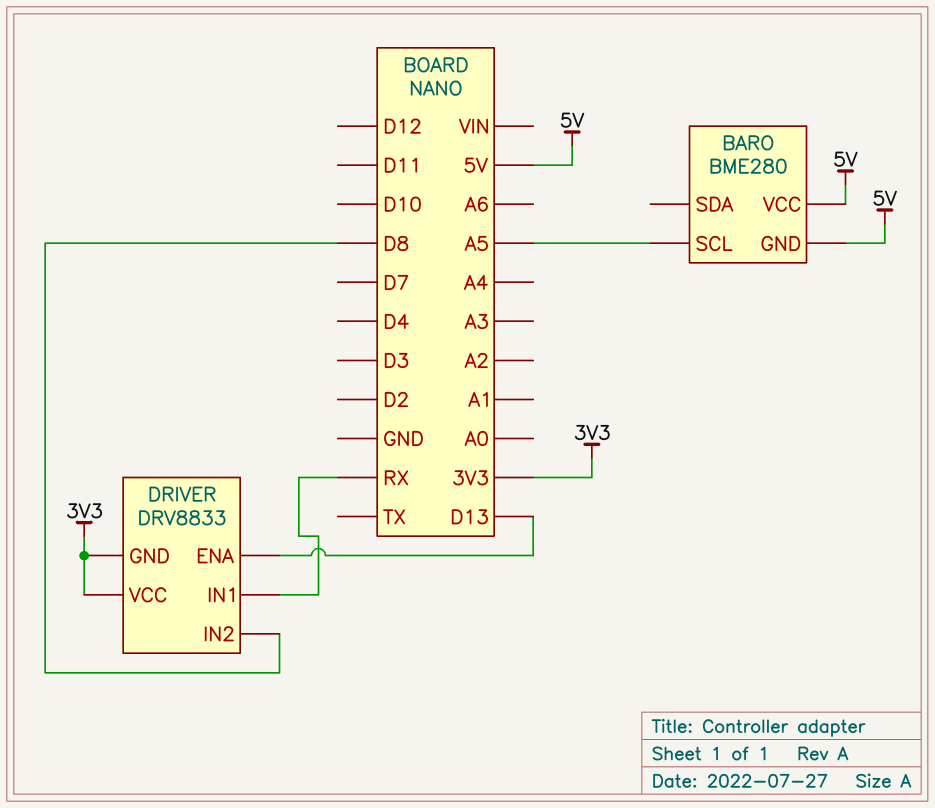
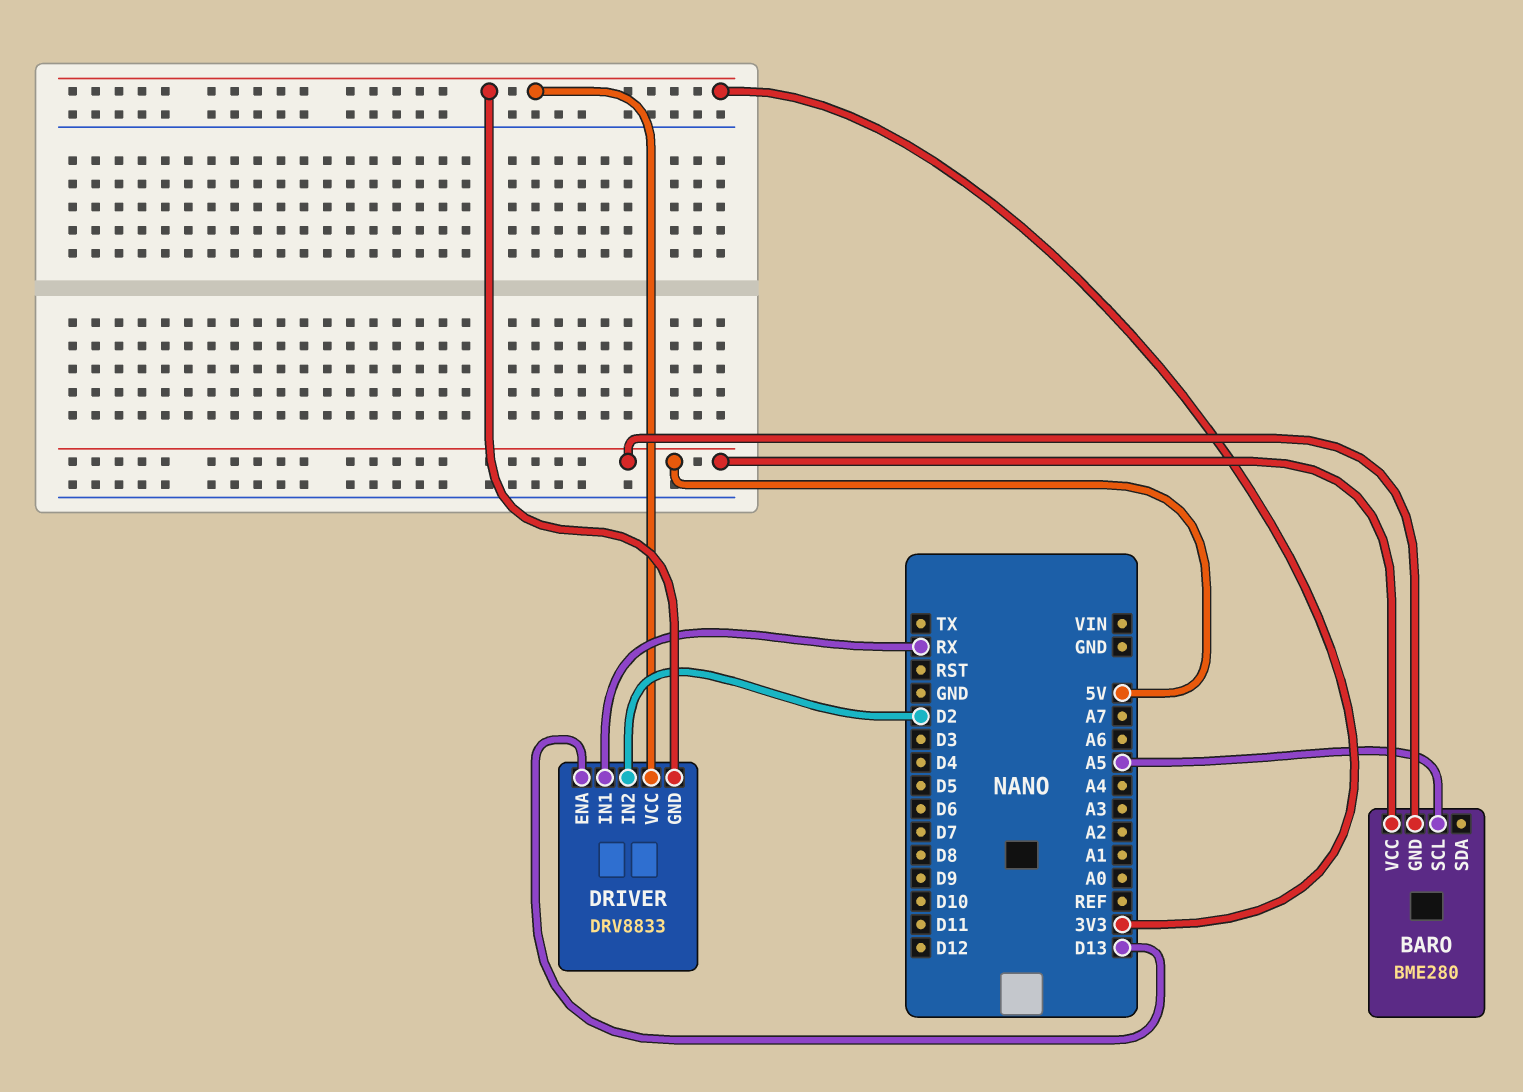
DRIVER pin IN2: D8 -> D2

